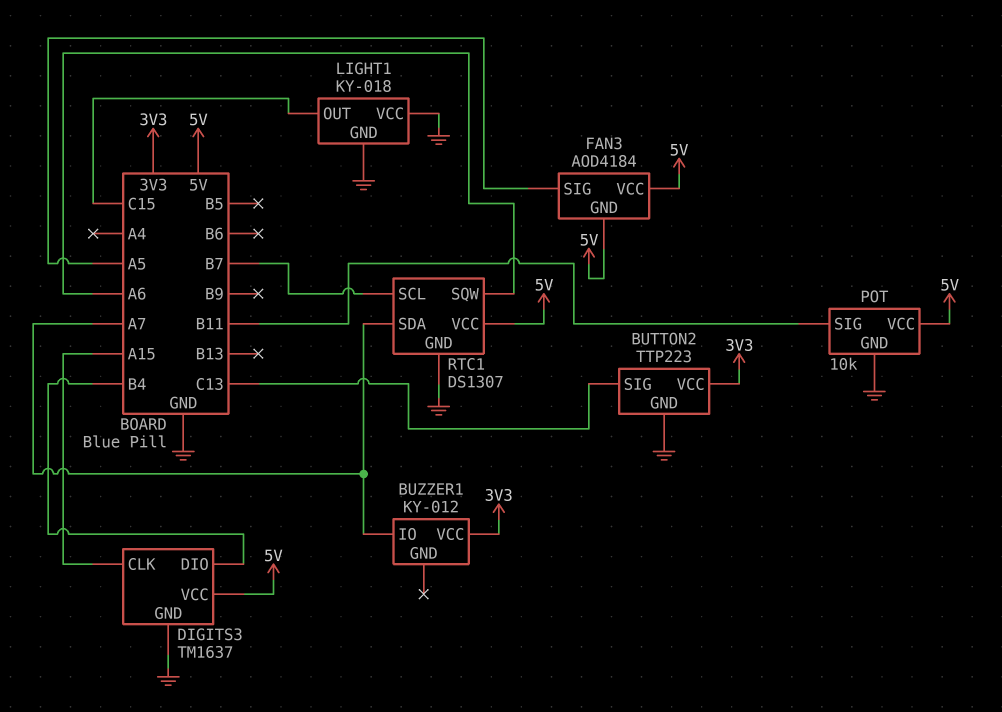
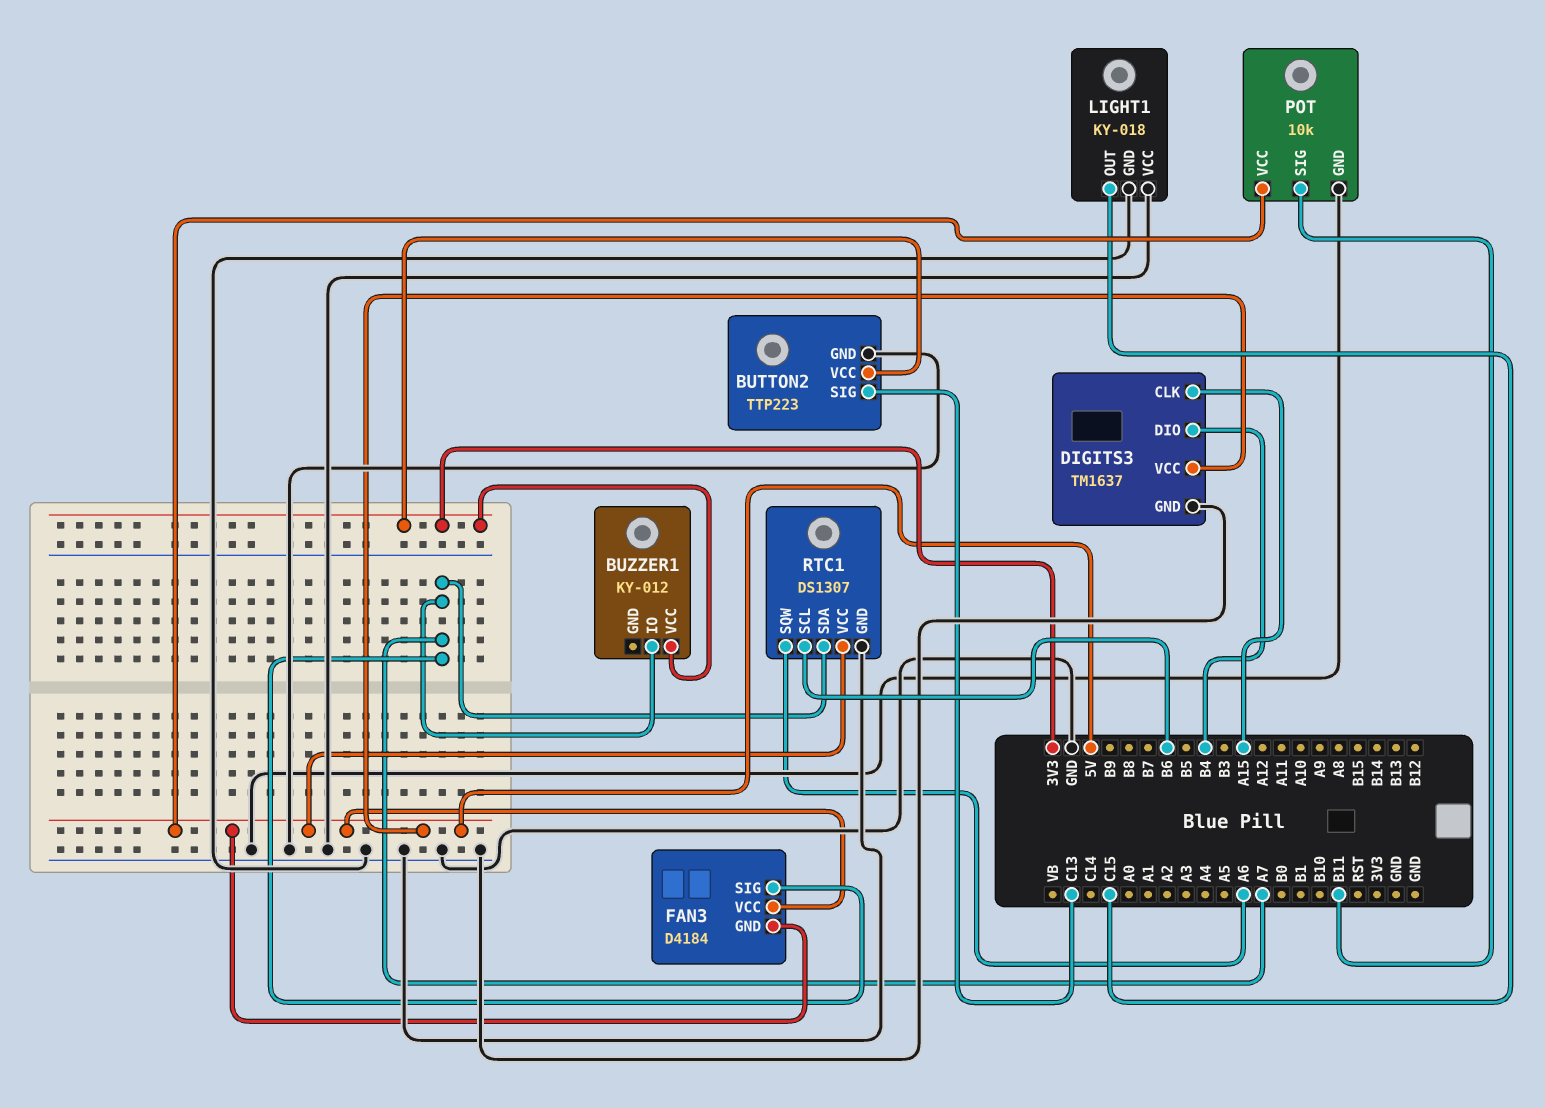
FAN3: AOD4184 -> D4184
FAN3 pin SIG: A5 -> A7
RTC1 pin SCL: B7 -> B6

